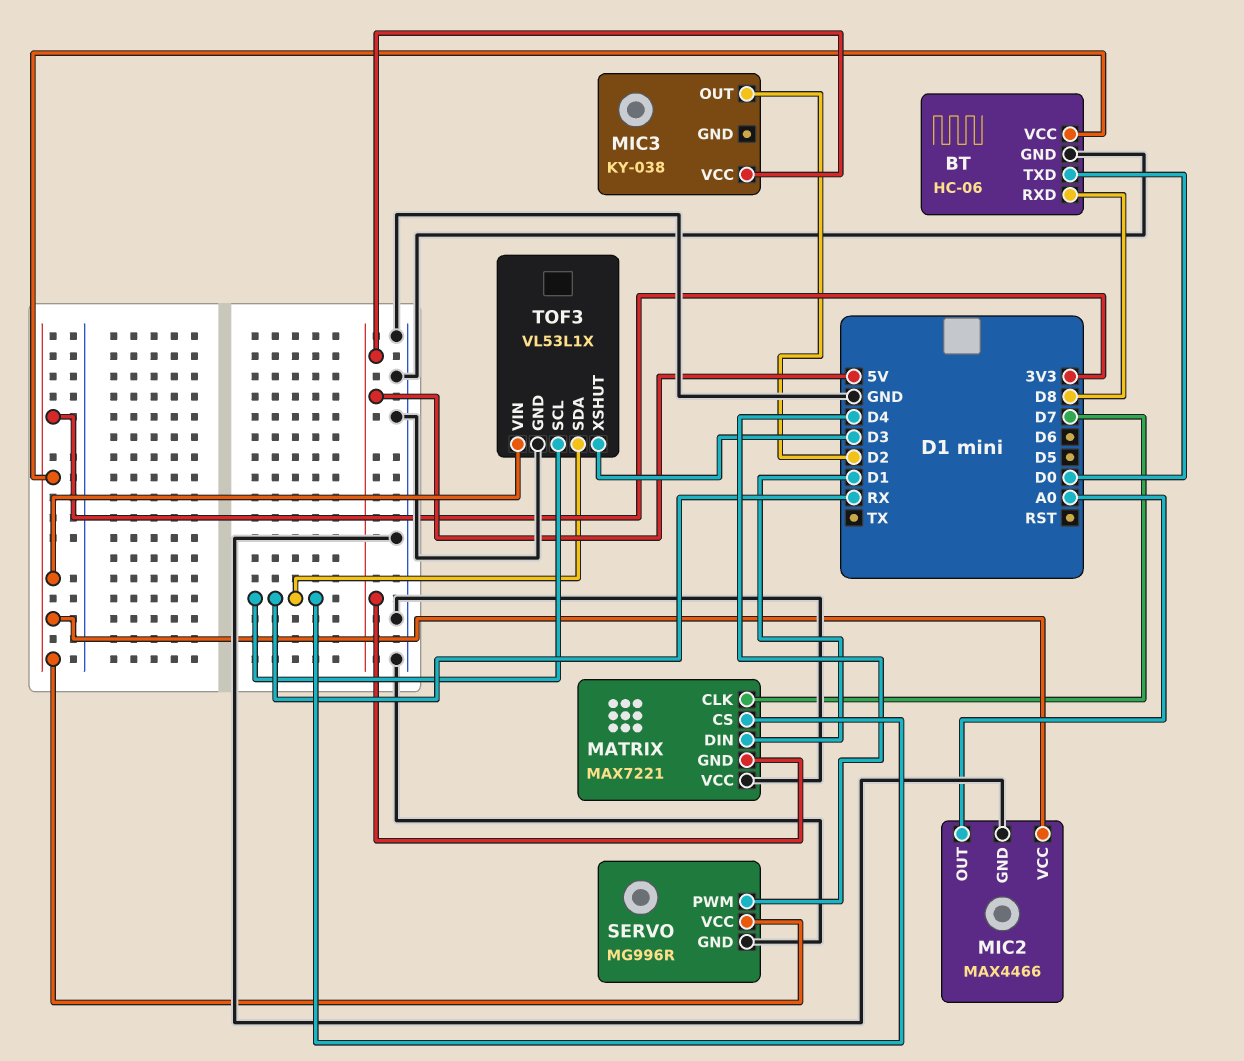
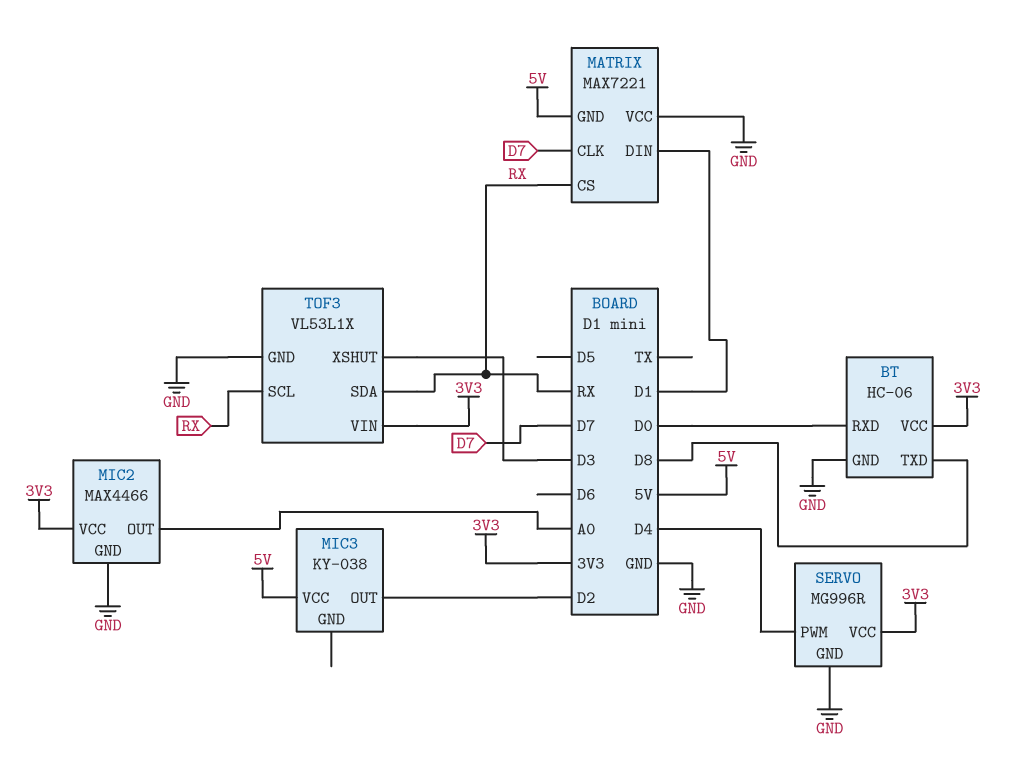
BT pin RXD: D8 -> D0
BT pin TXD: D0 -> D8

